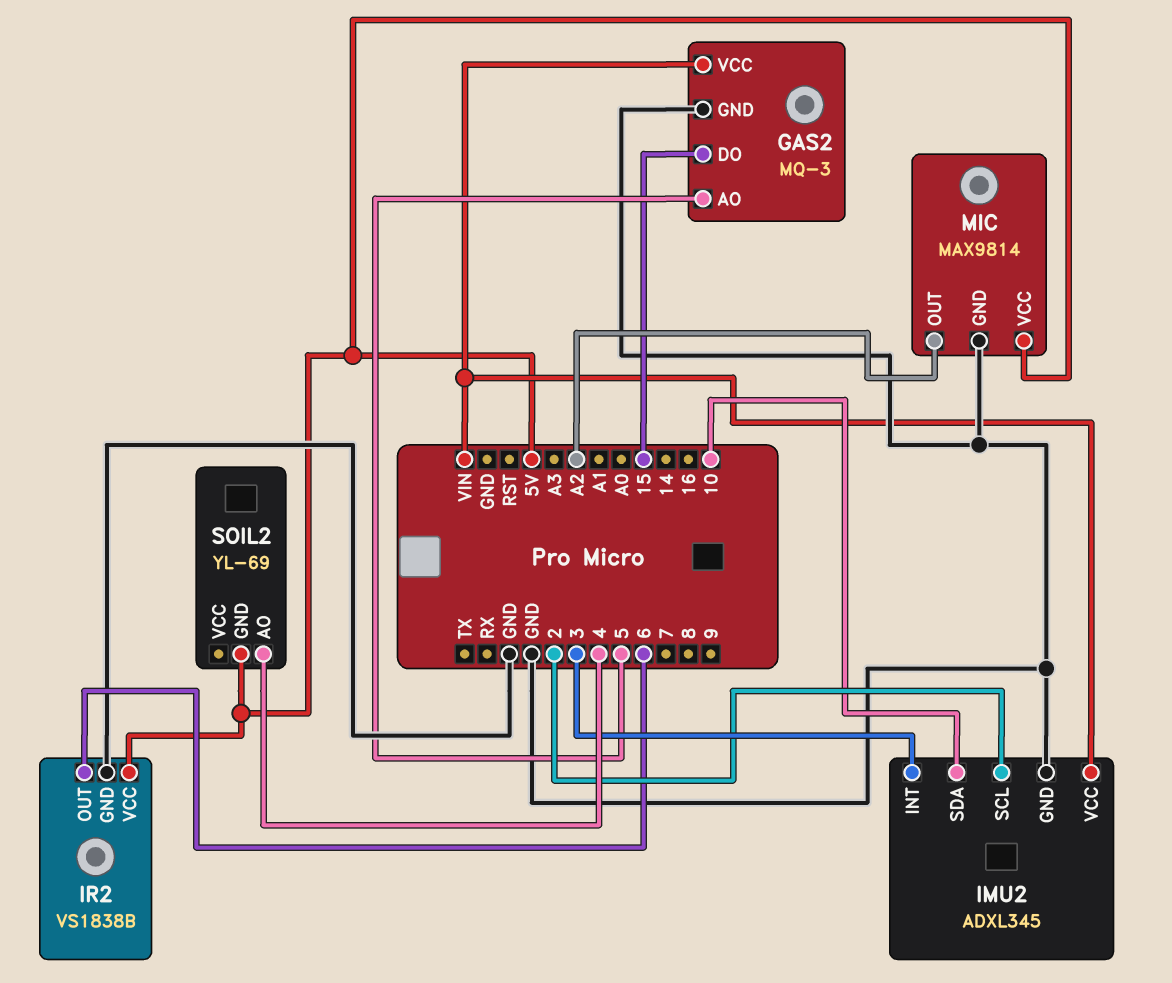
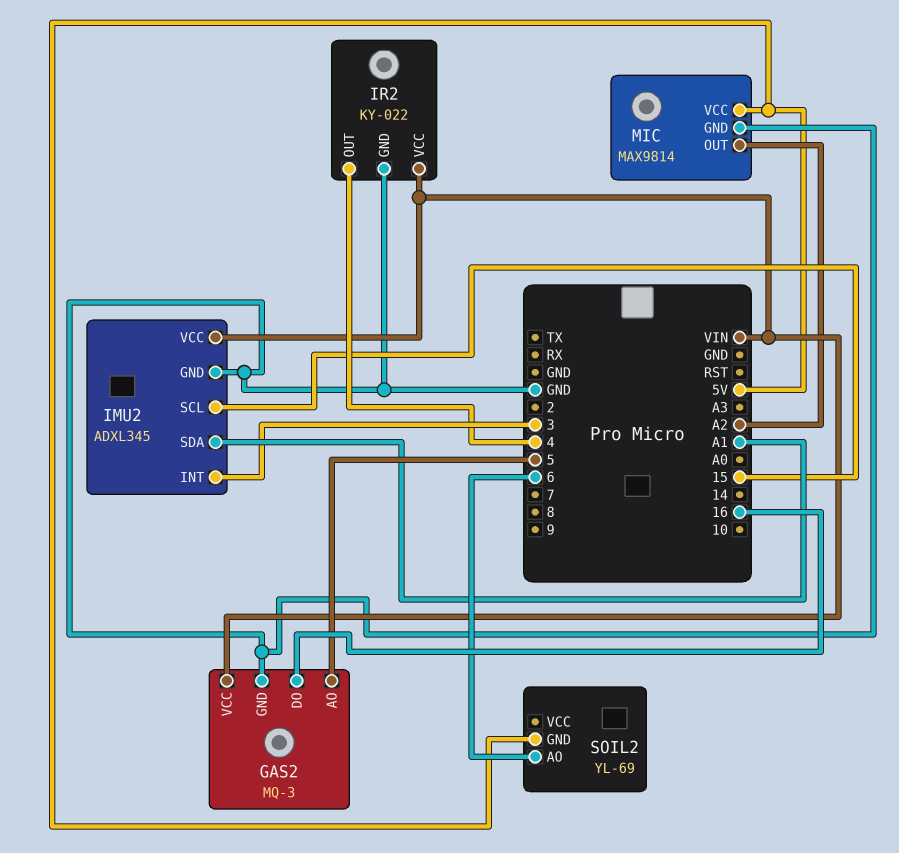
GAS2 pin DO: 15 -> 16
IMU2 pin SCL: 2 -> 15
IMU2 pin SDA: 10 -> A1
IR2: VS1838B -> KY-022
IR2 pin OUT: 6 -> 4
IR2 pin VCC: 5V -> VIN
SOIL2 pin AO: 4 -> 6

